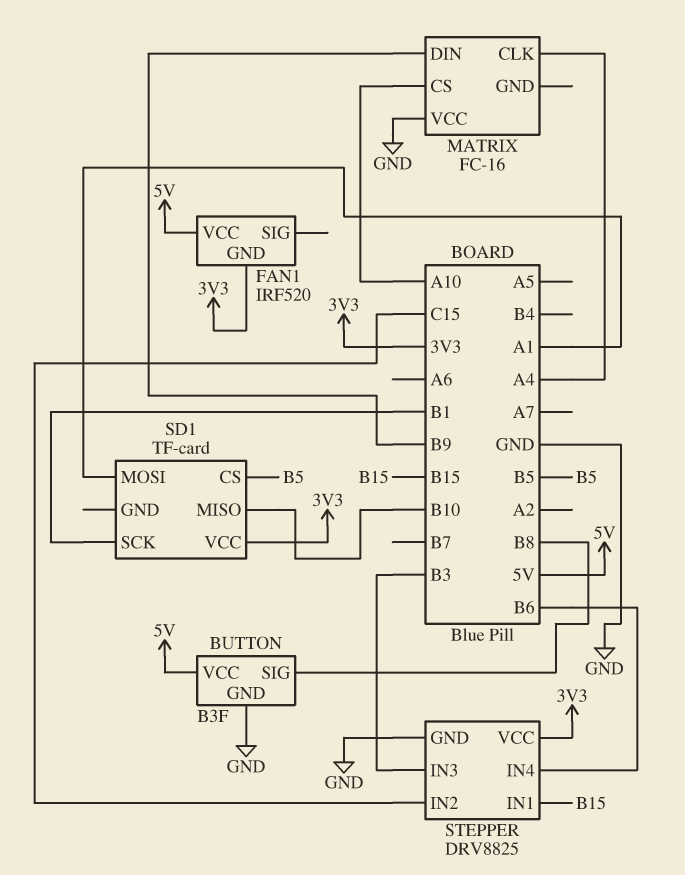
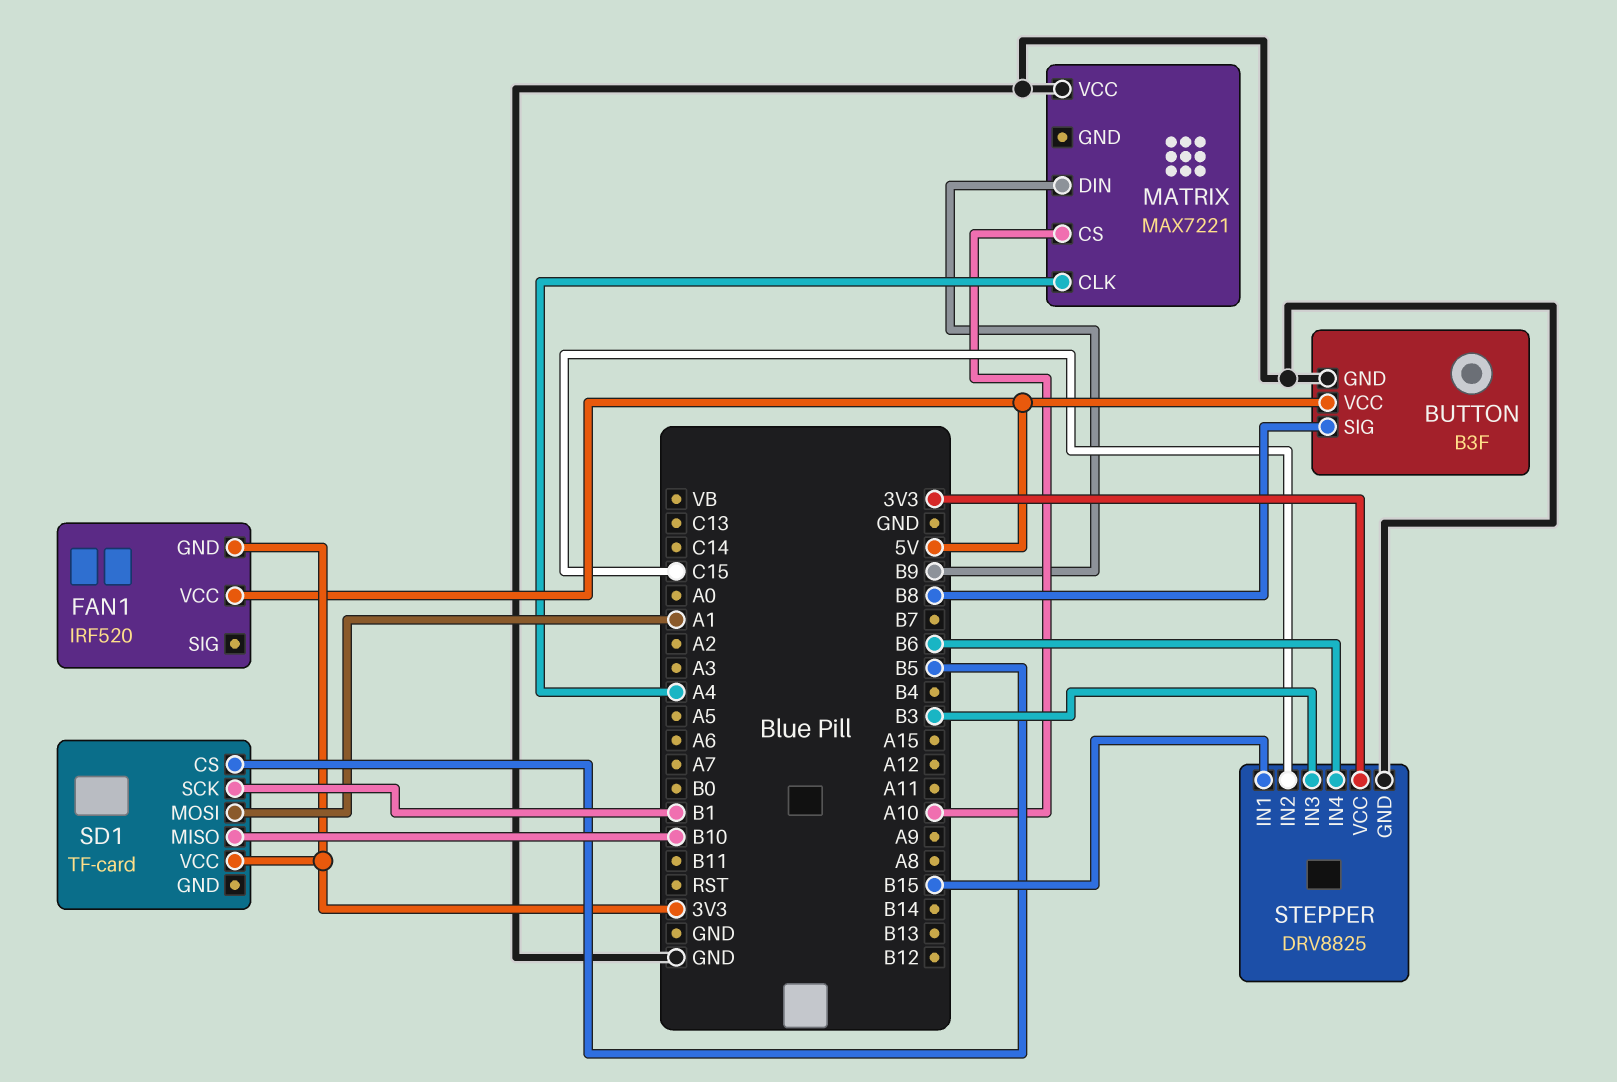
MATRIX: FC-16 -> MAX7221

